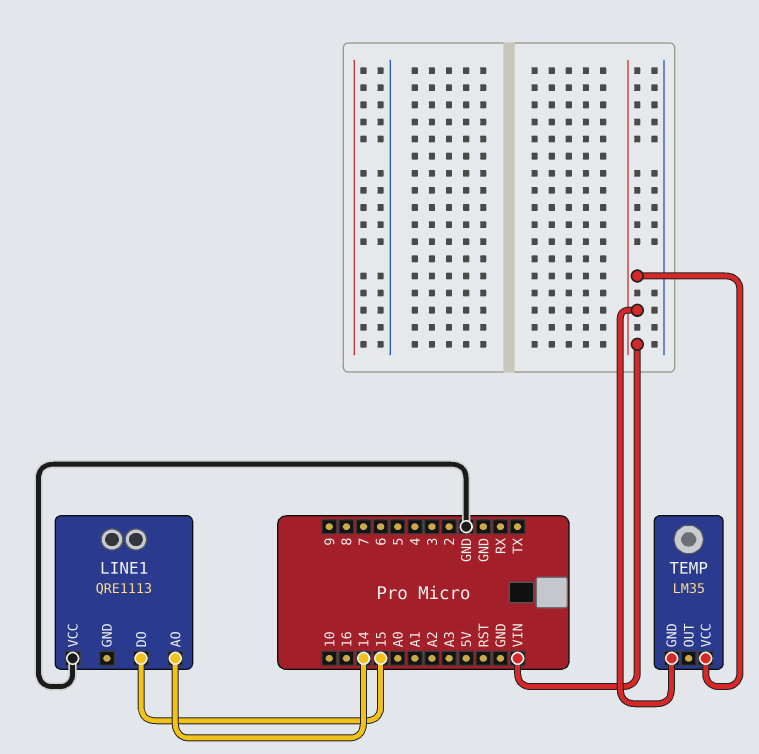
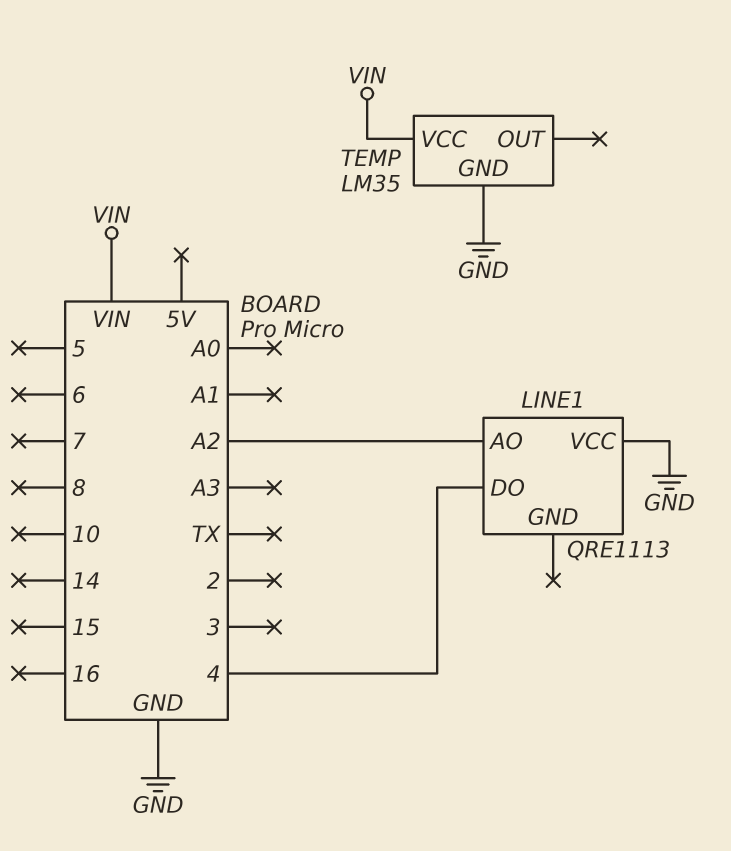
LINE1 pin AO: 14 -> A2
LINE1 pin DO: 15 -> 4
TEMP pin GND: VIN -> GND

